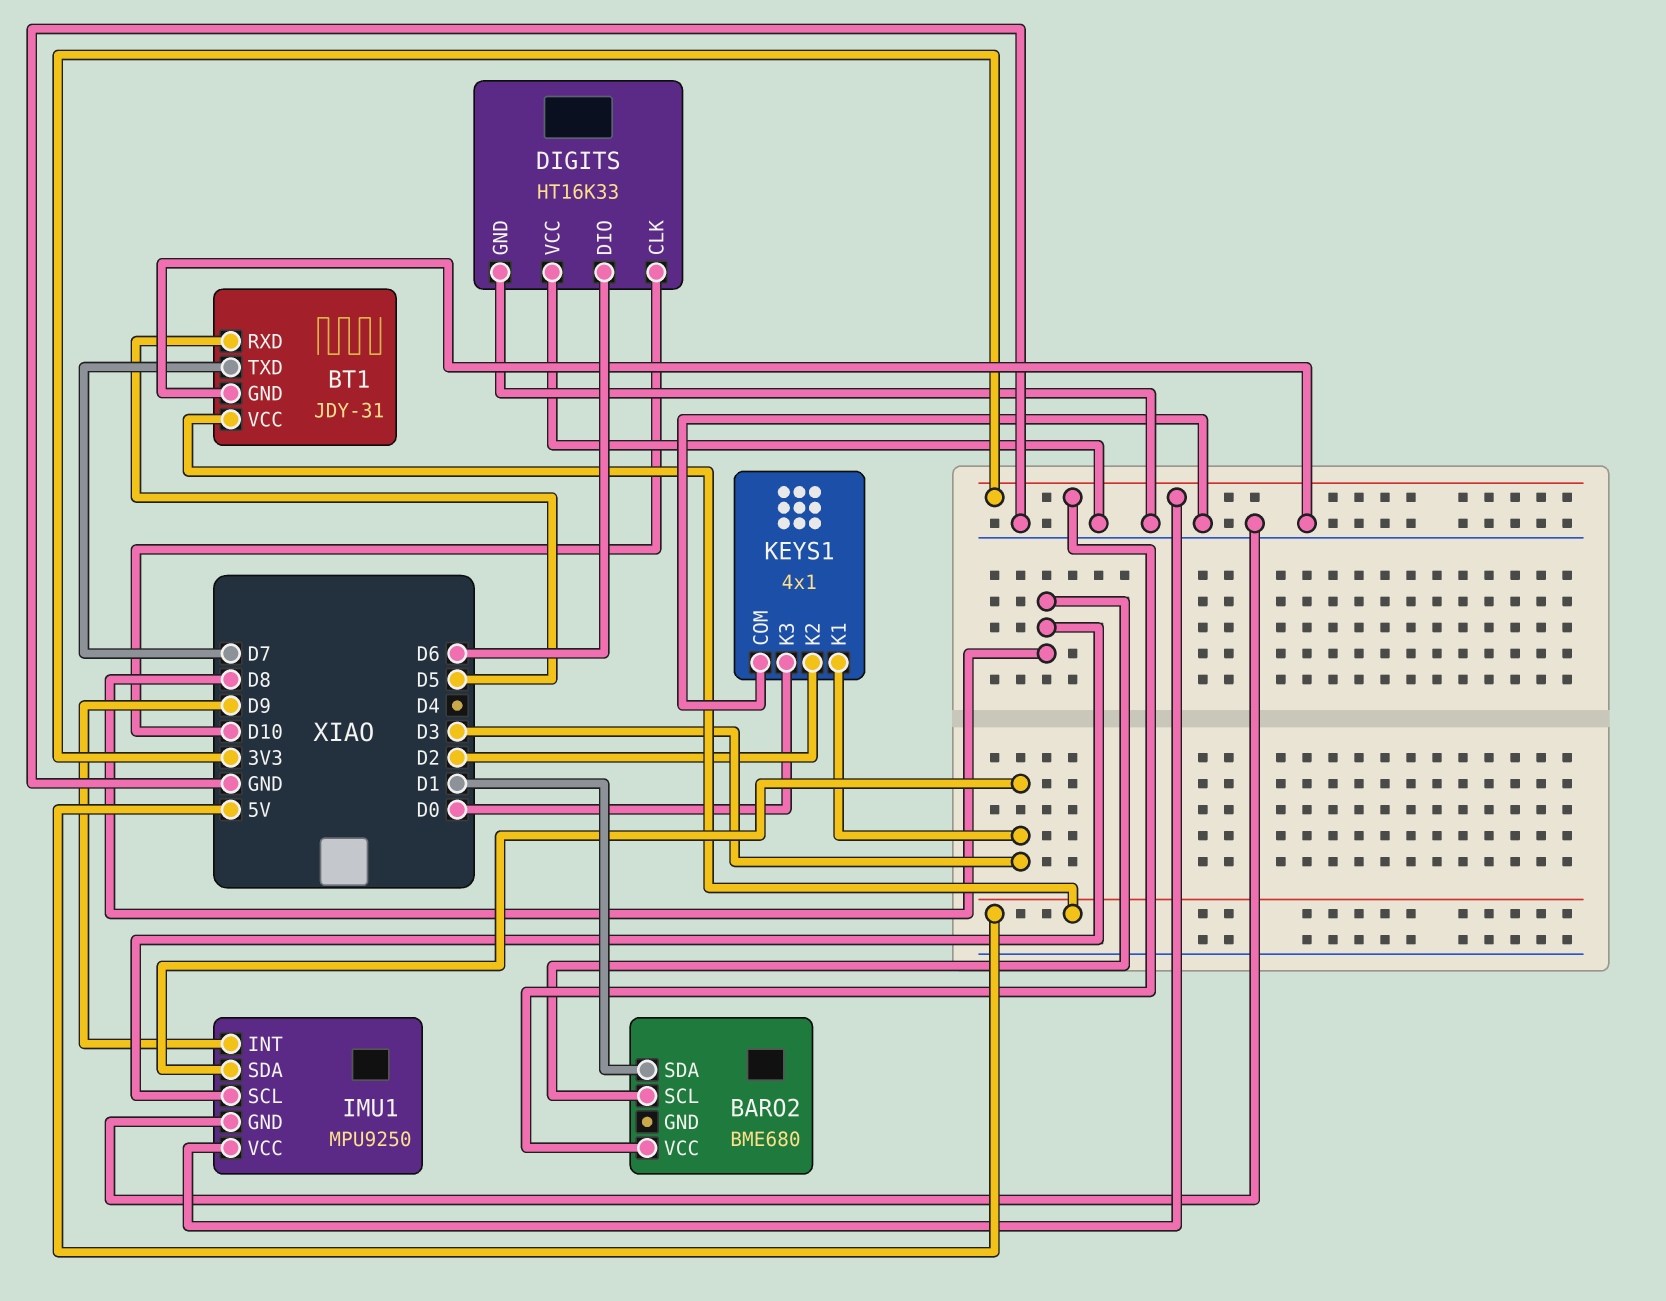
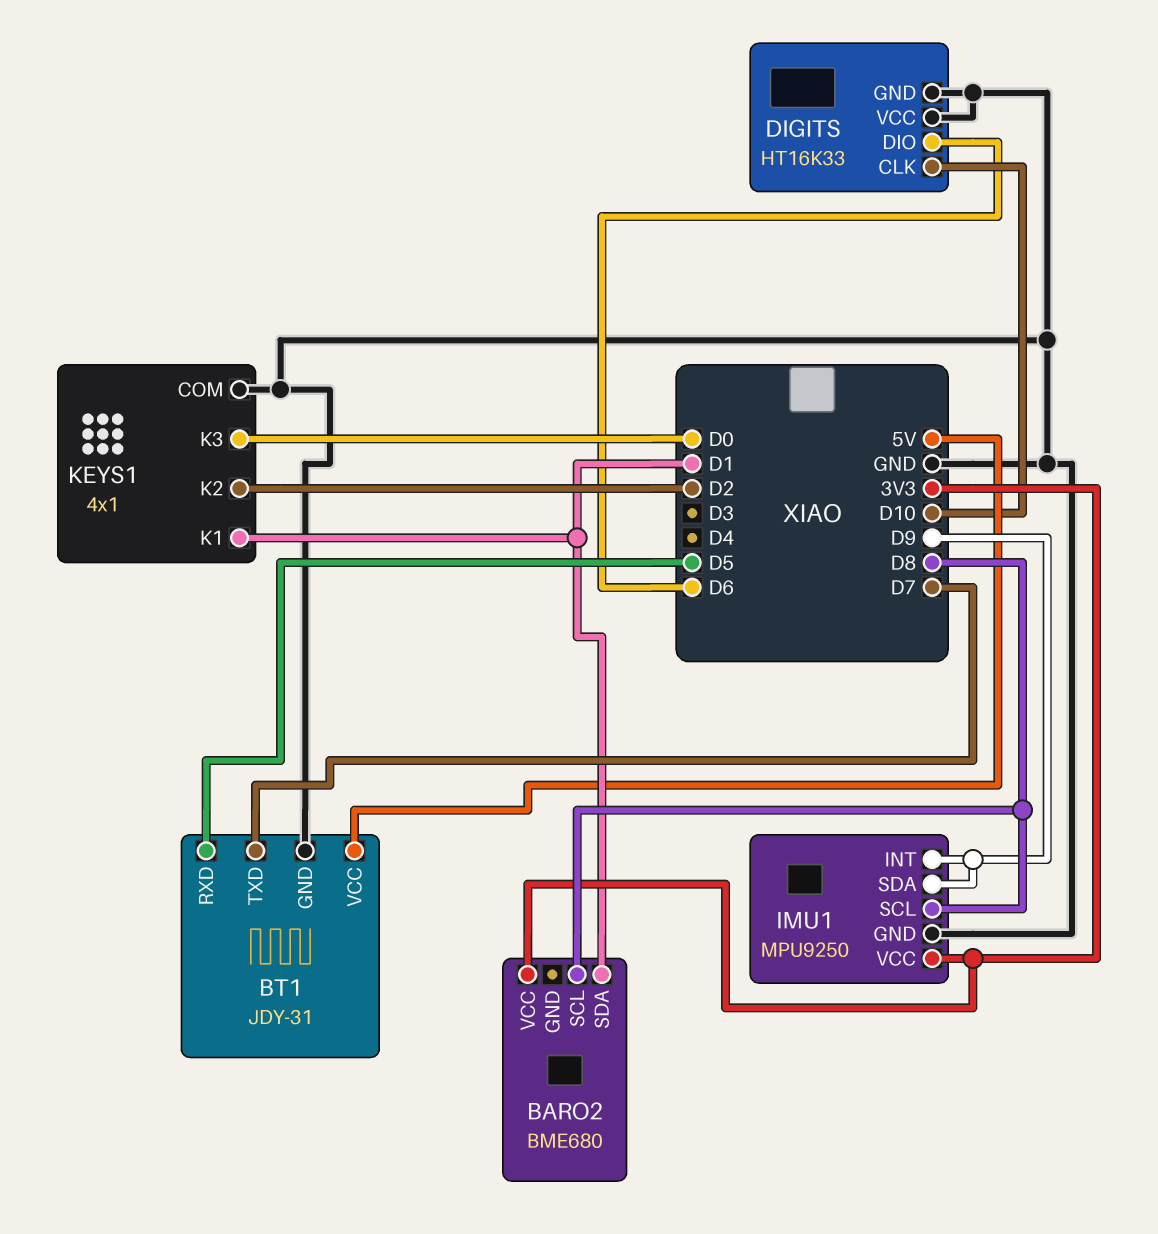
IMU1 pin SDA: D3 -> D9
KEYS1 pin K1: D3 -> D1

